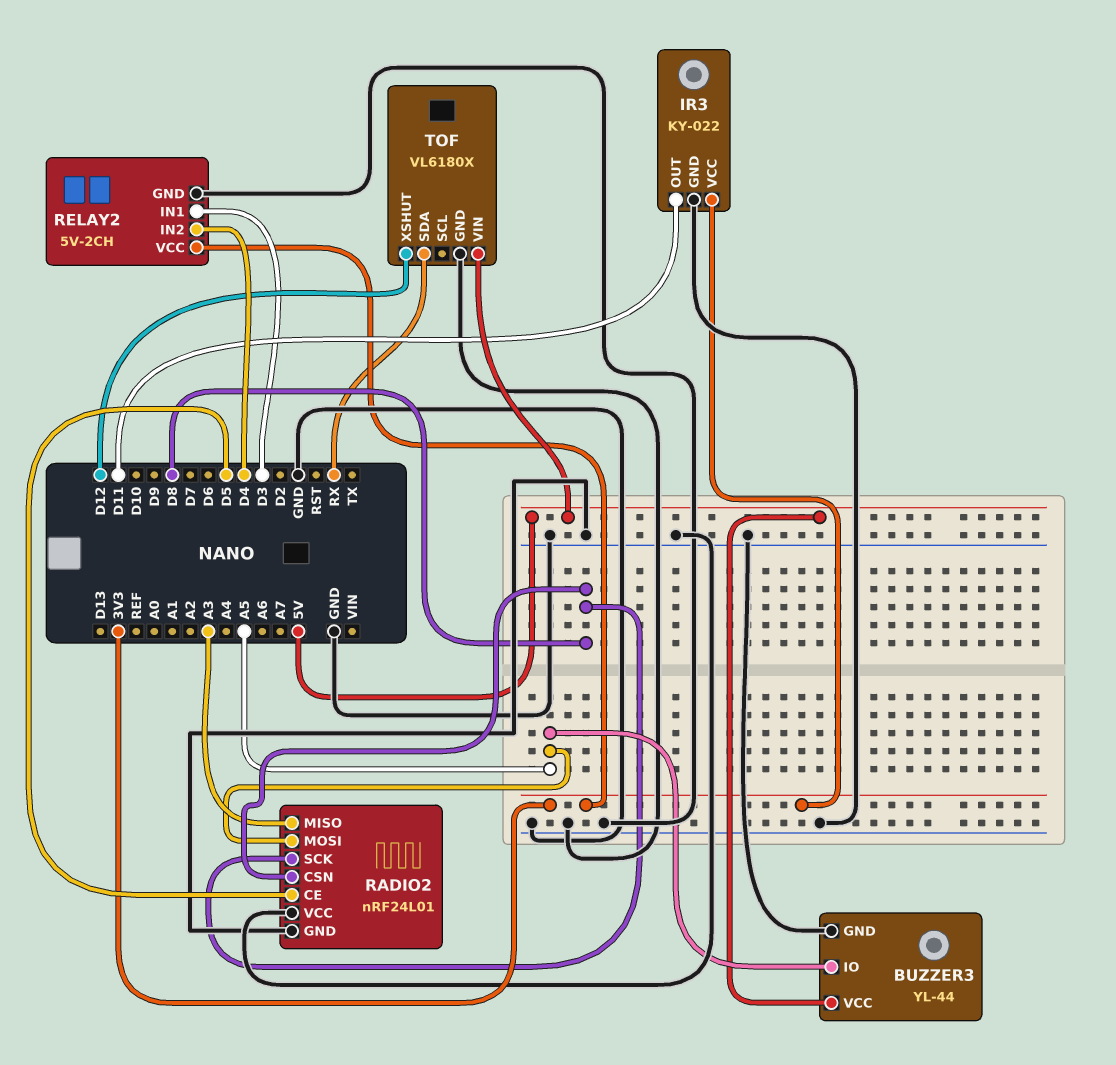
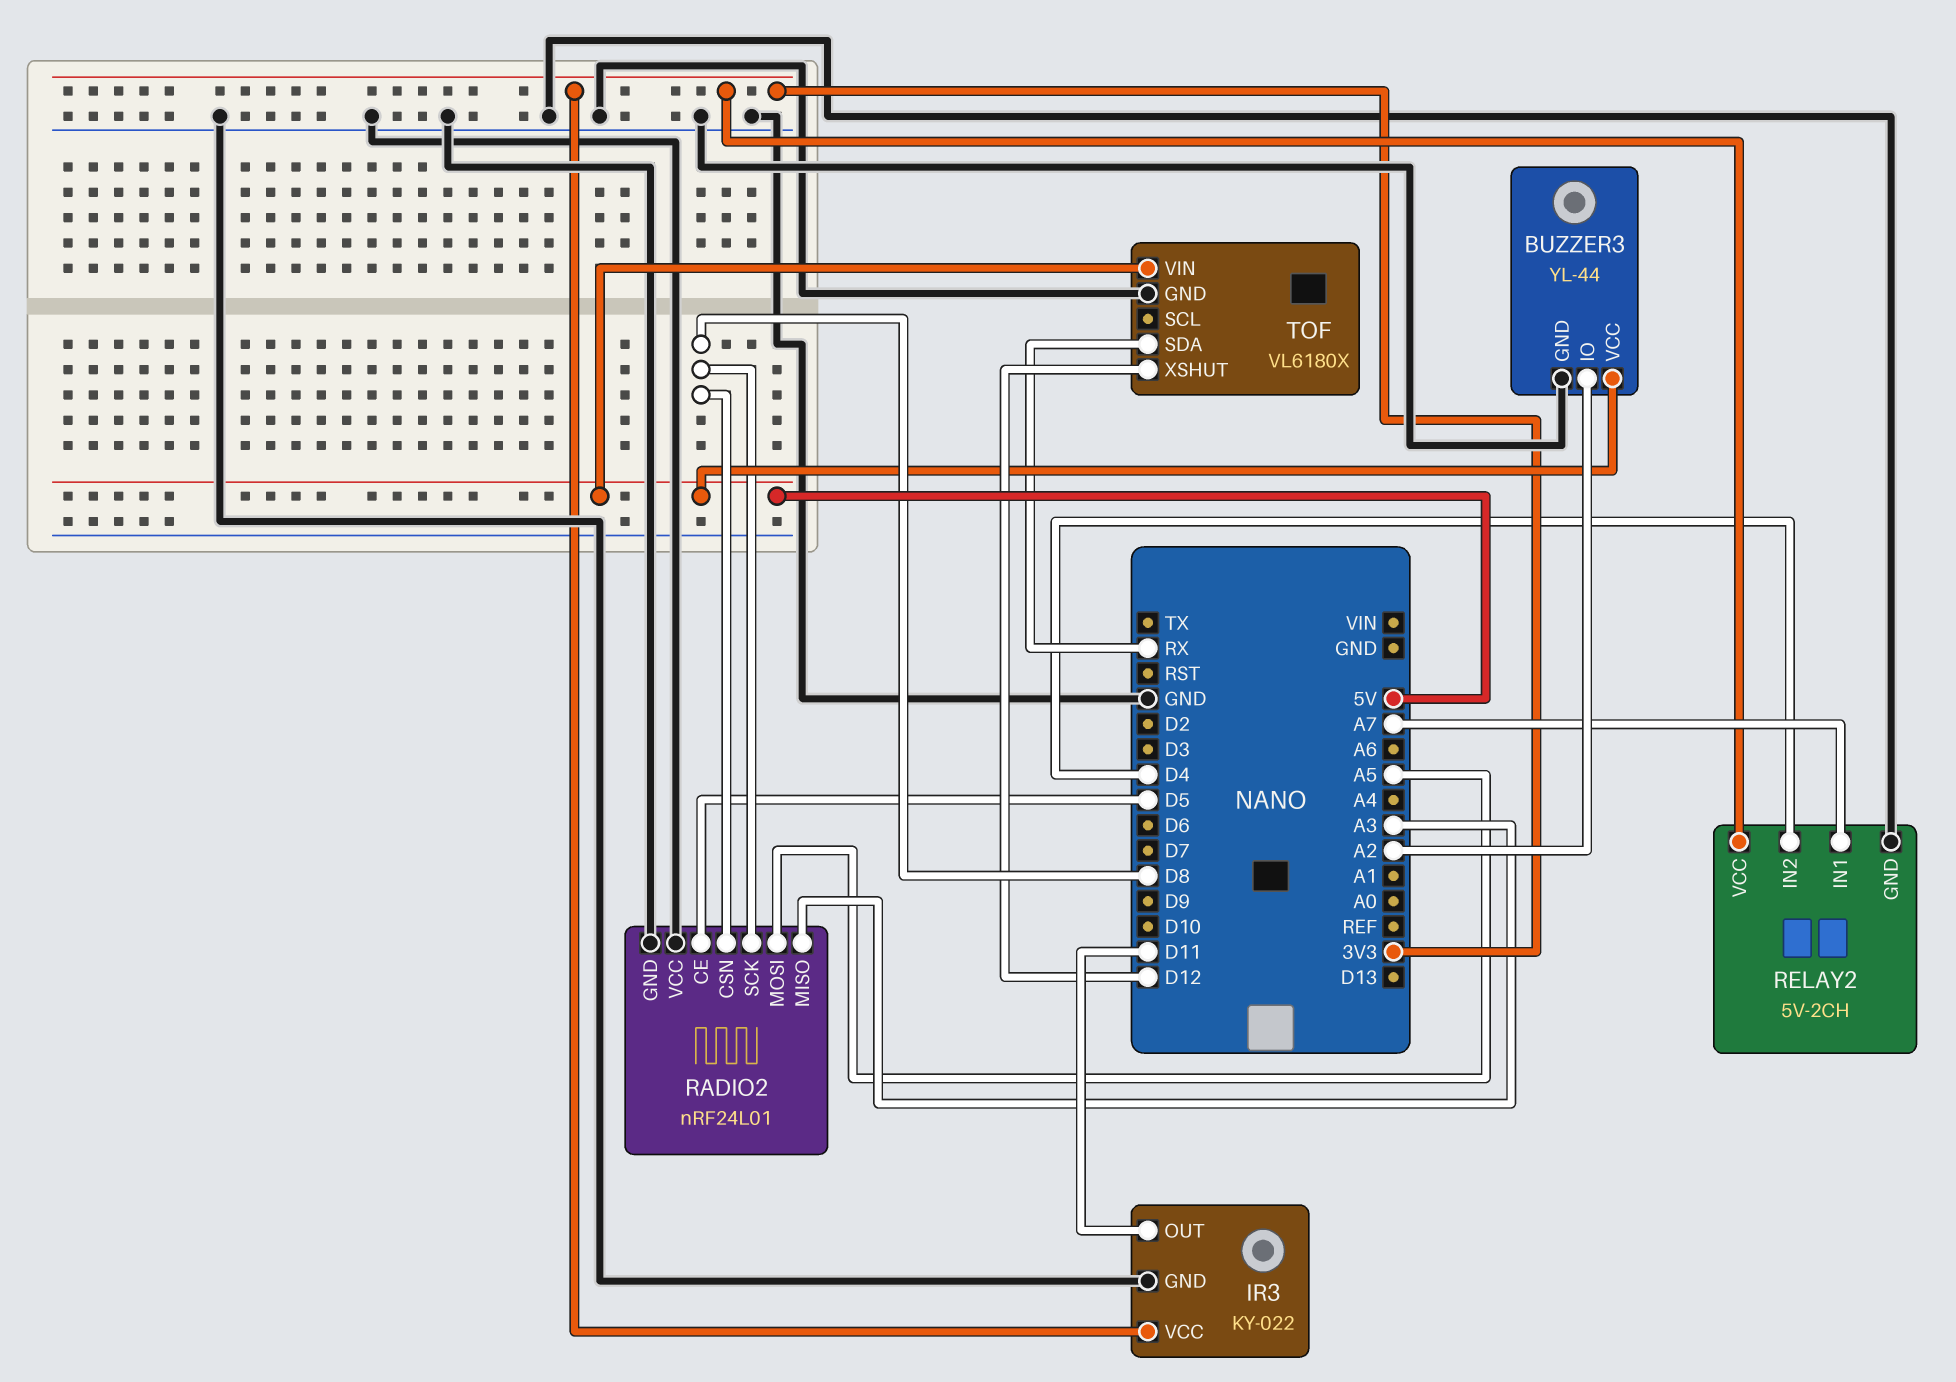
BUZZER3 pin IO: A5 -> A2
RELAY2 pin IN1: D3 -> A7

